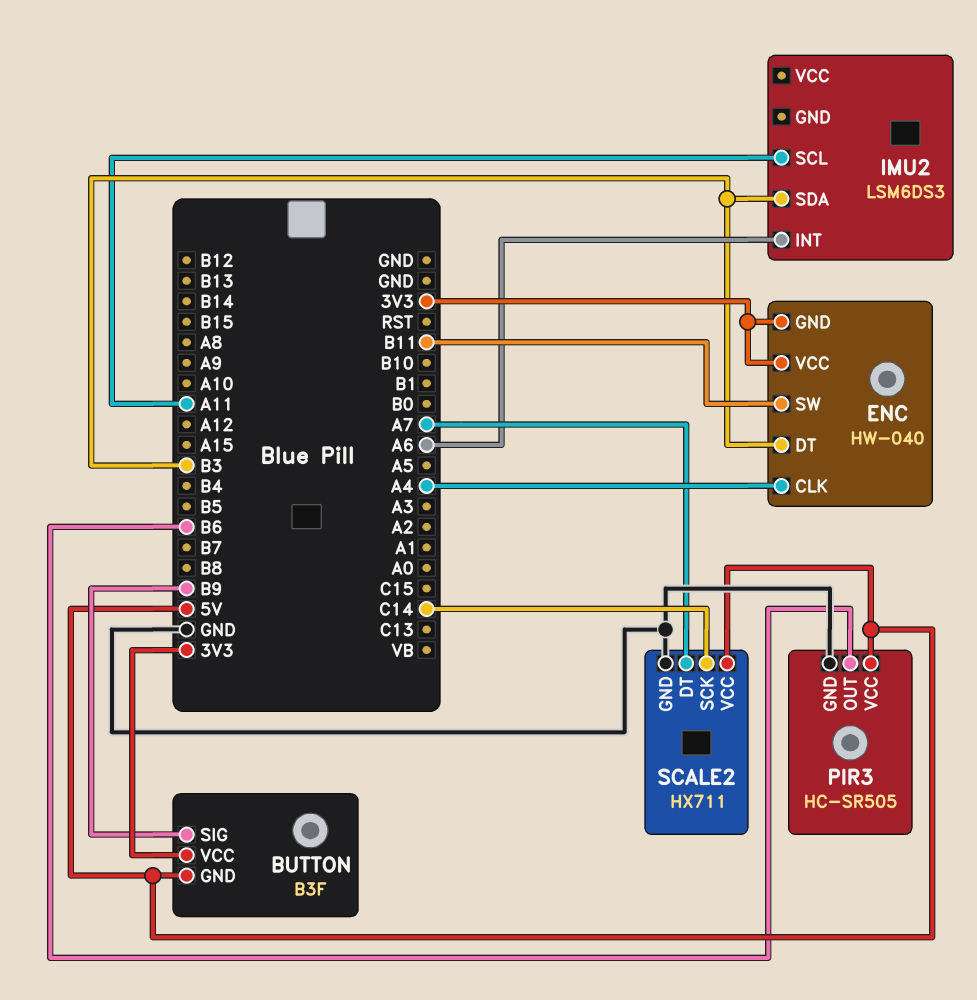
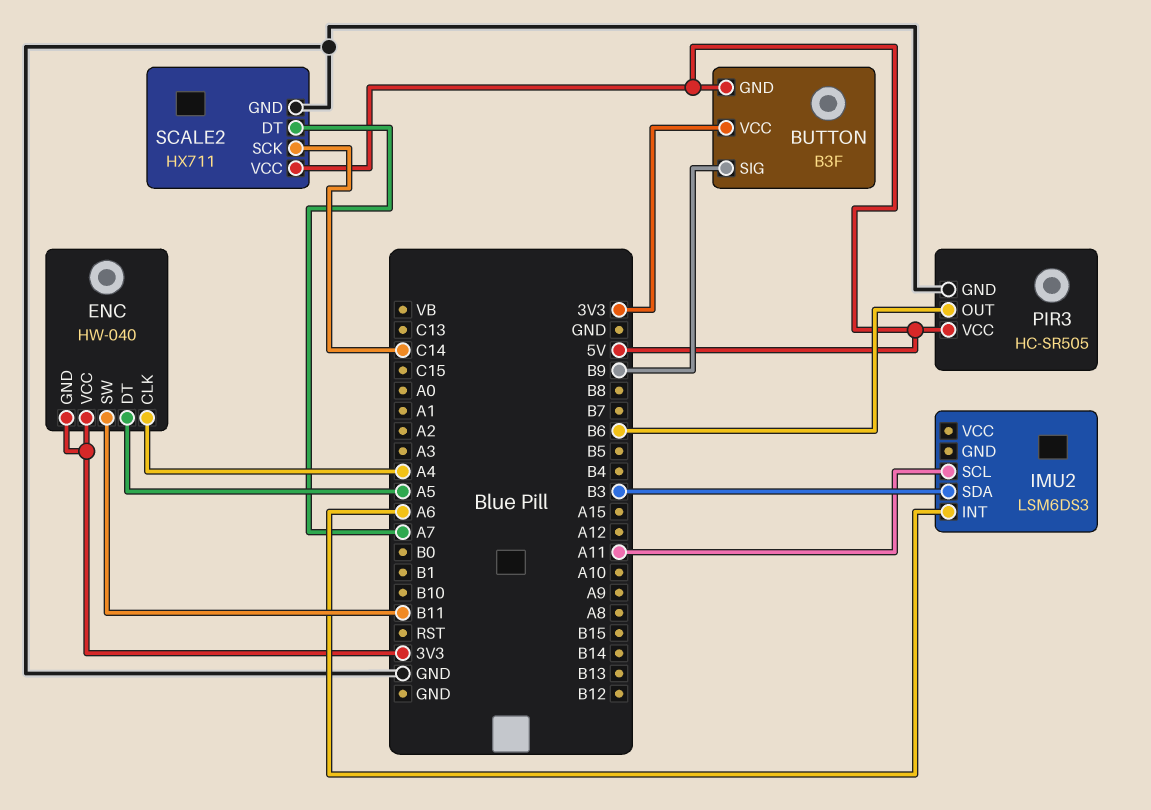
ENC pin DT: B3 -> A5

